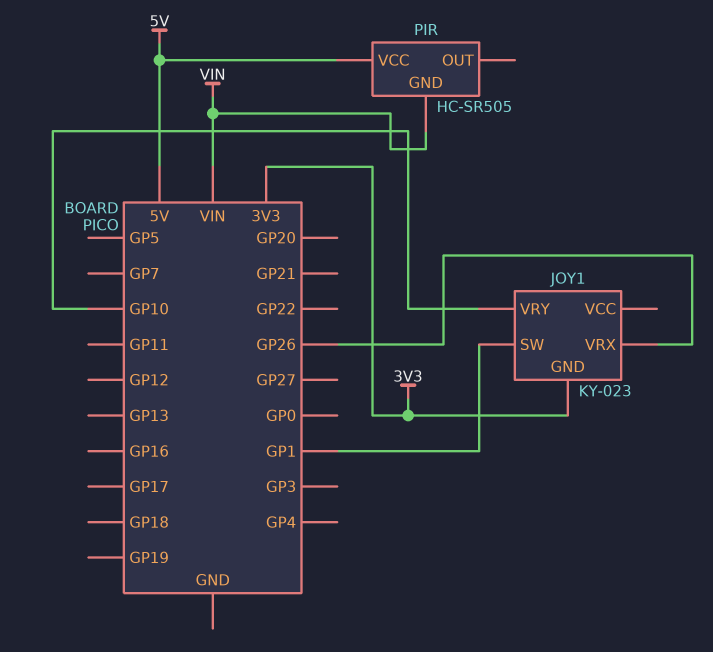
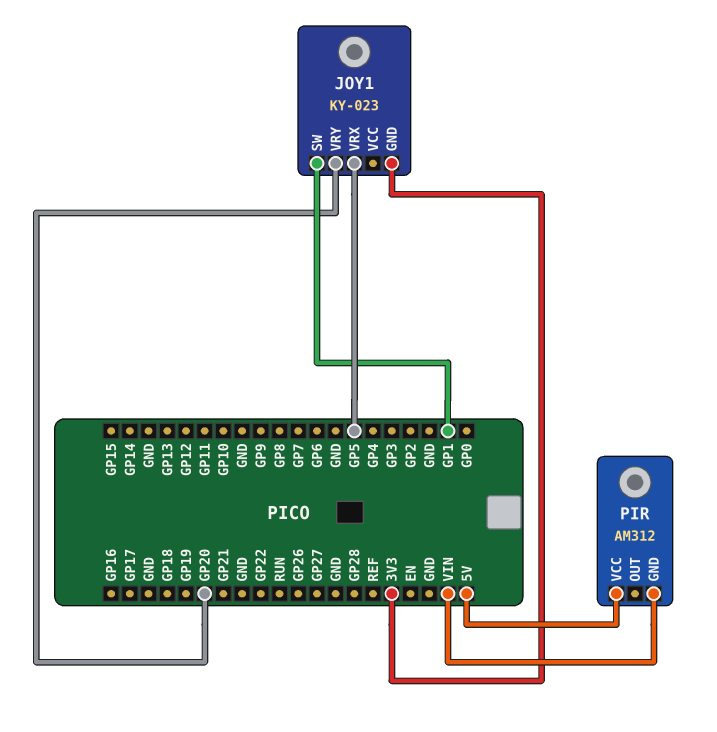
JOY1 pin VRX: GP26 -> GP5
JOY1 pin VRY: GP10 -> GP20
PIR: HC-SR505 -> AM312

